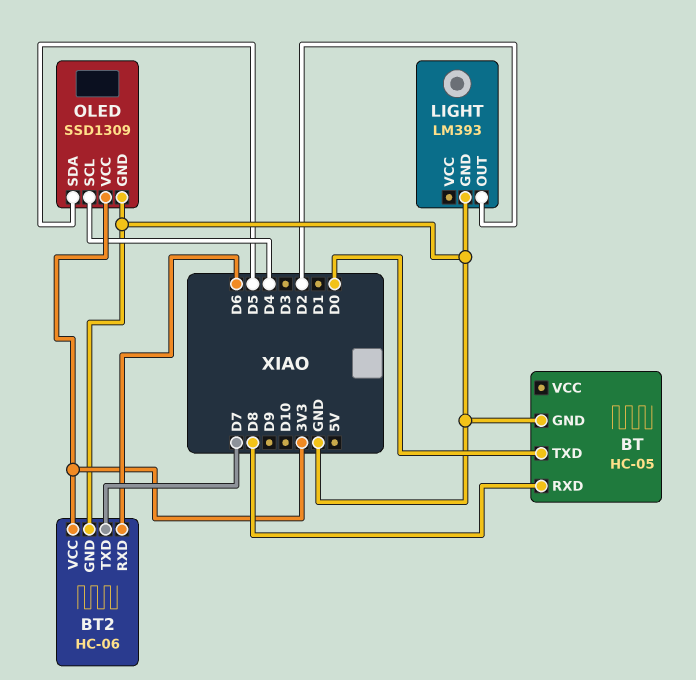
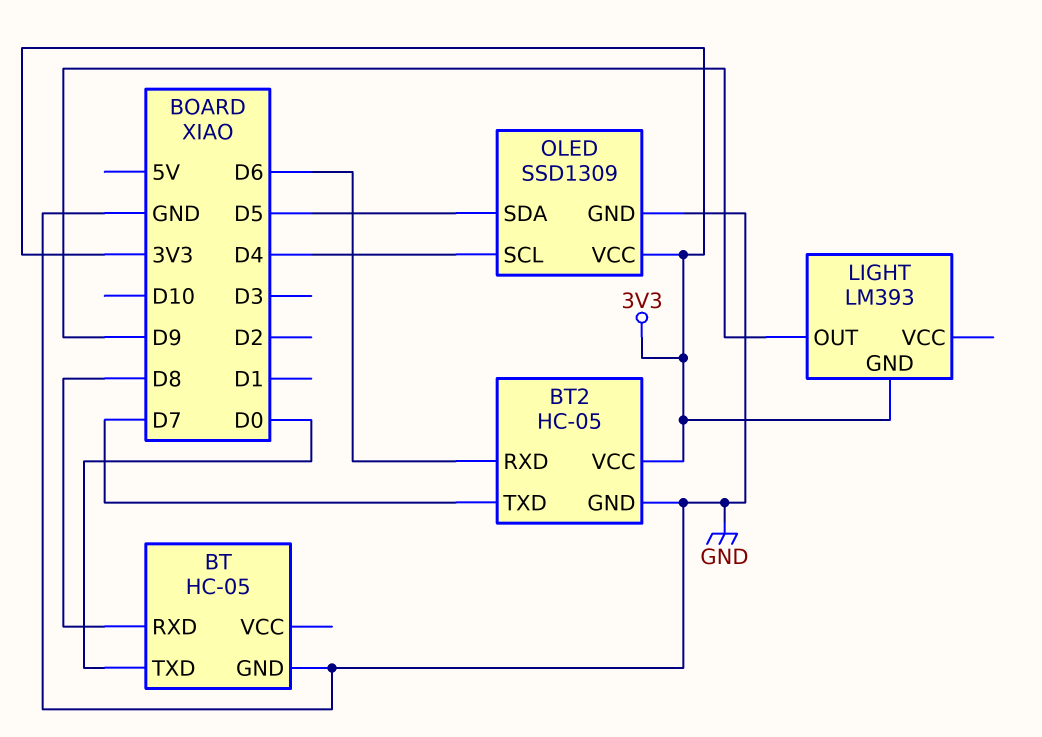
BT2: HC-06 -> HC-05
LIGHT pin GND: GND -> 3V3
LIGHT pin OUT: D2 -> D9

